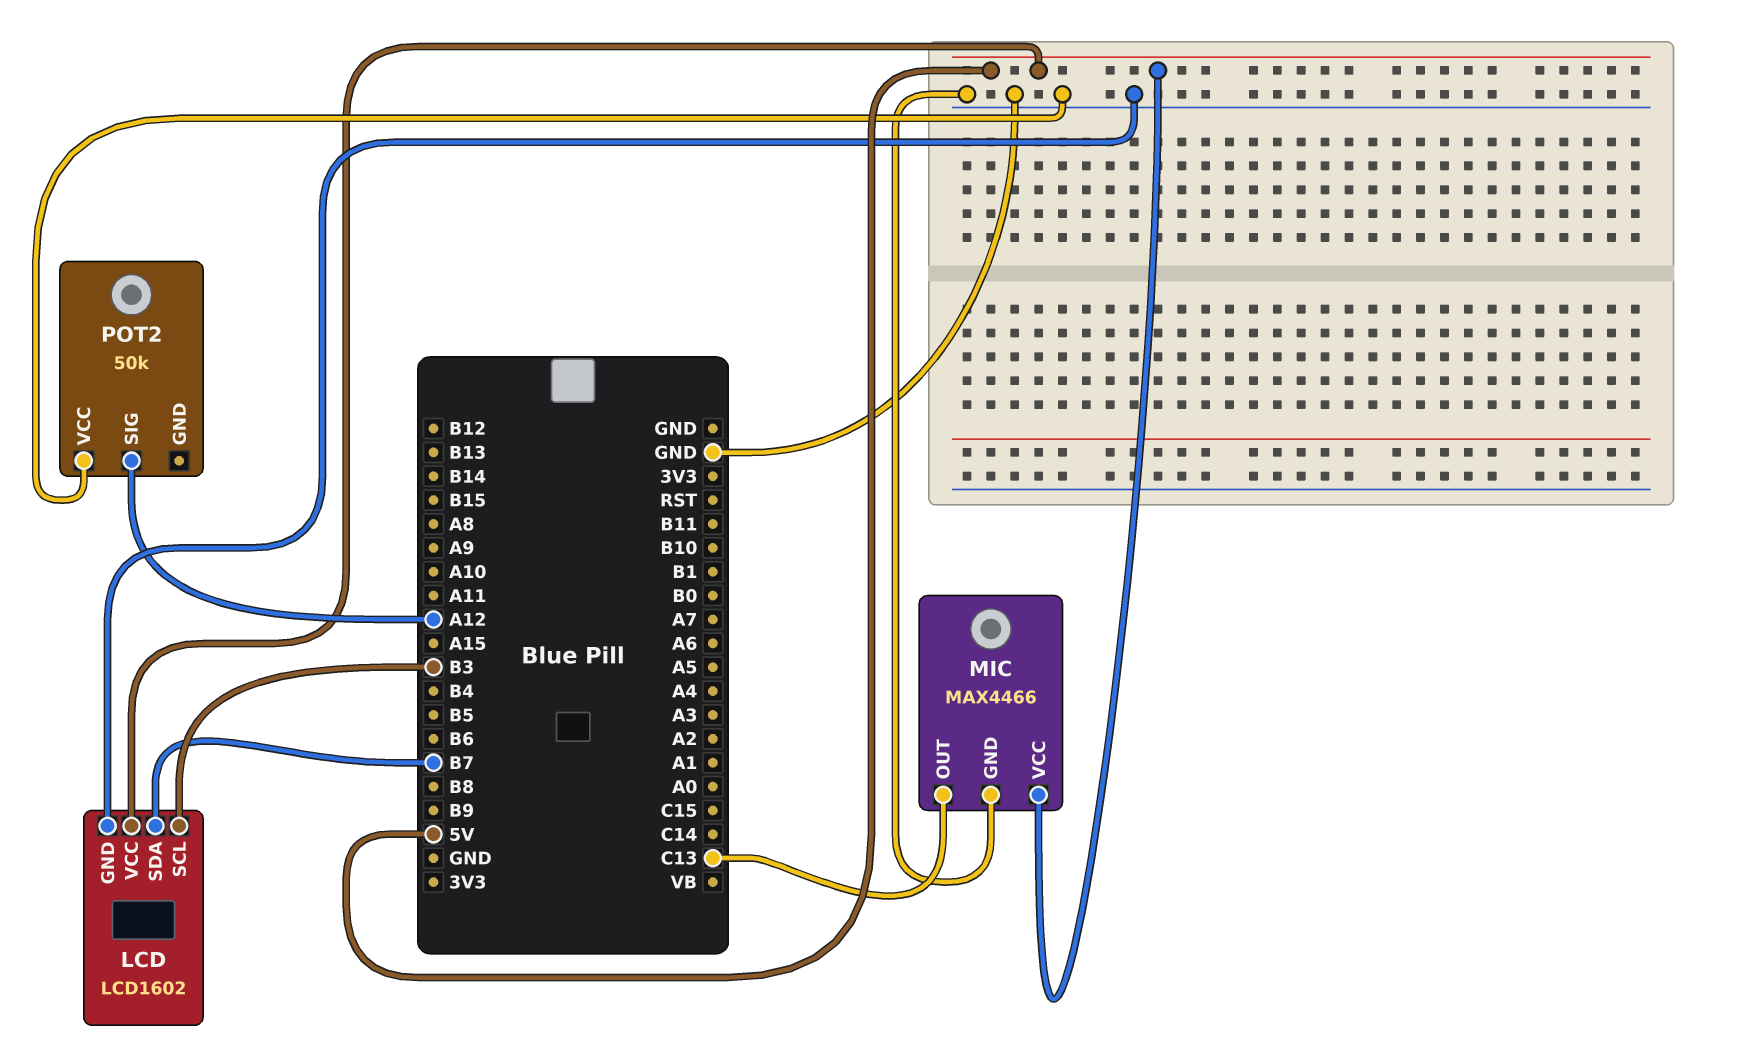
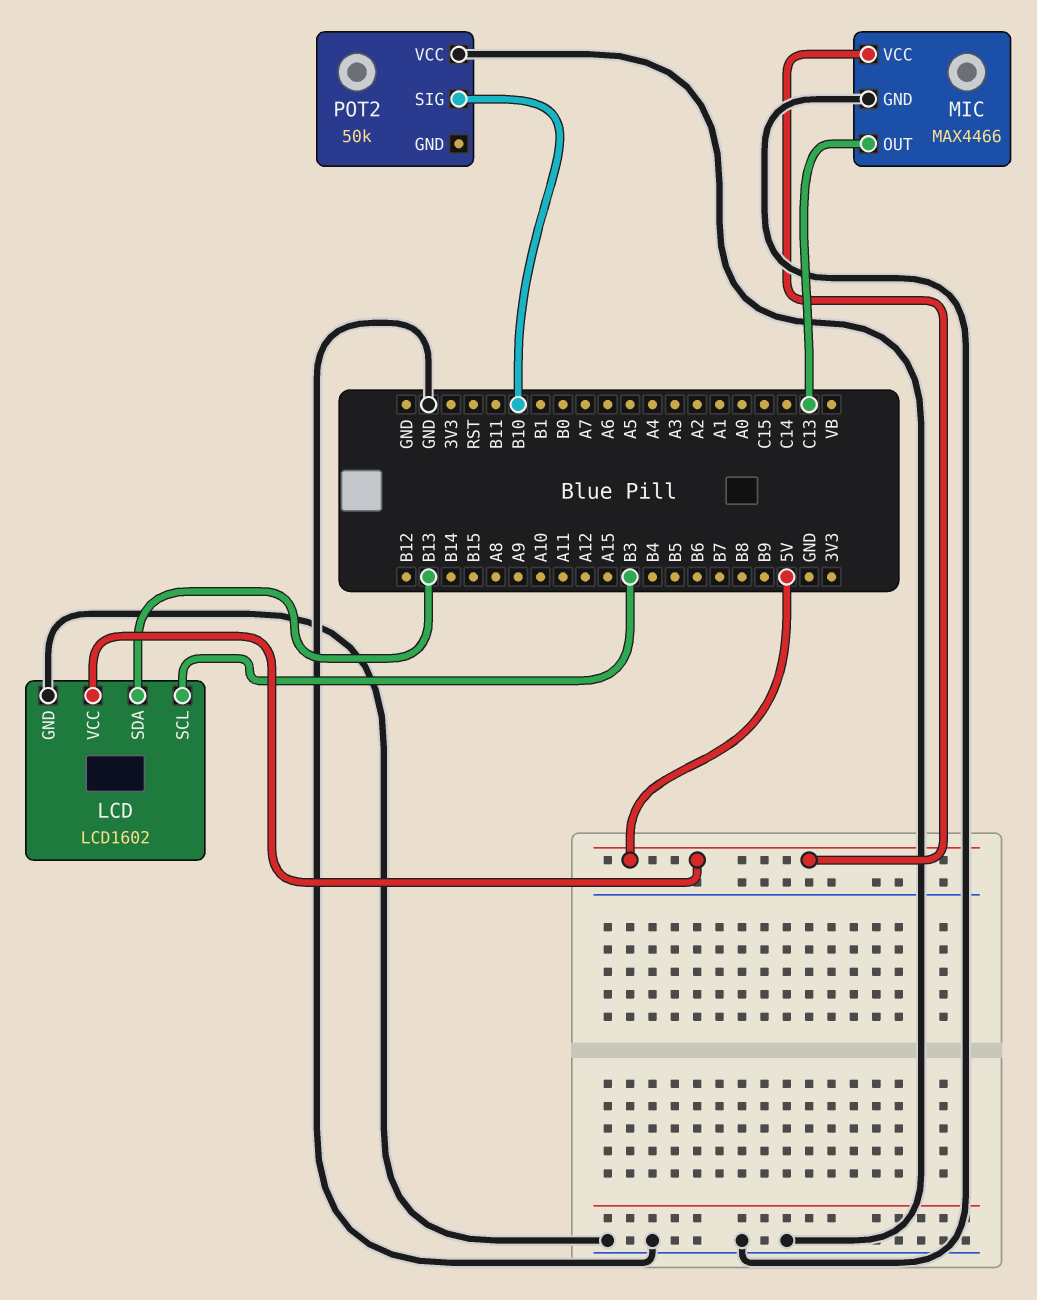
LCD pin SDA: B7 -> B13
POT2 pin SIG: A12 -> B10

